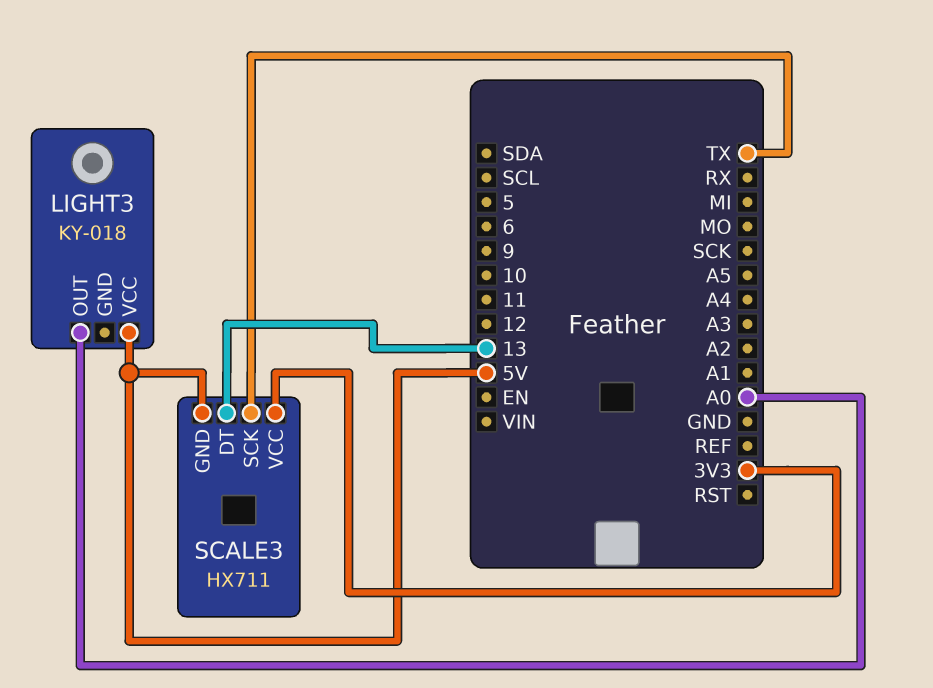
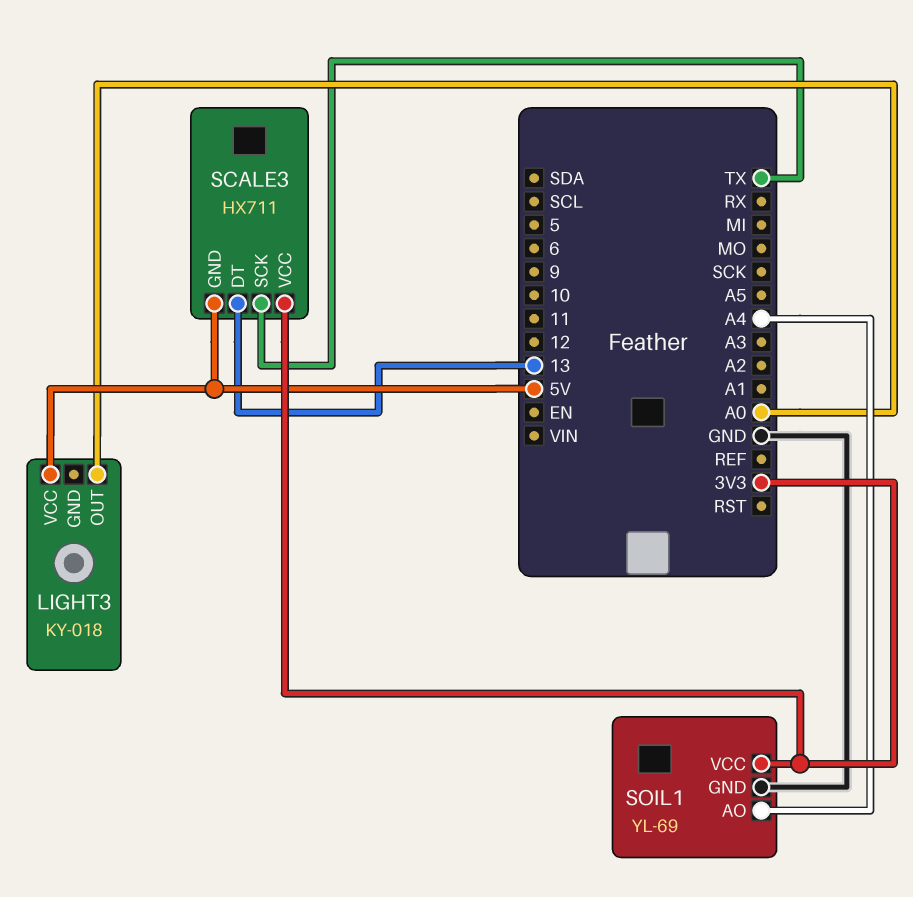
SOIL1: none -> YL-69
SOIL1 pin AO: none -> A4
SOIL1 pin GND: none -> GND
SOIL1 pin VCC: none -> 3V3

